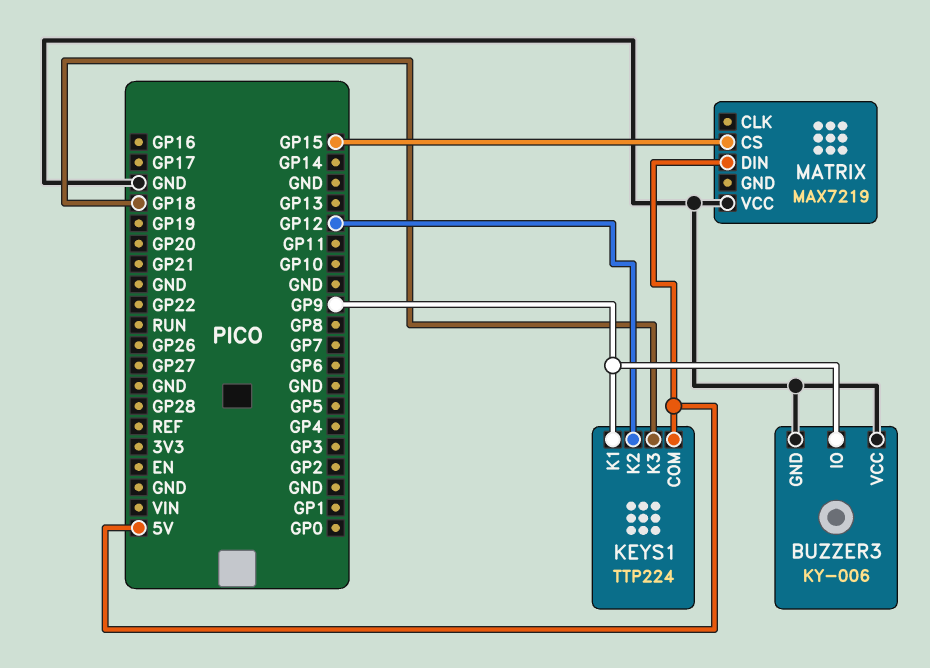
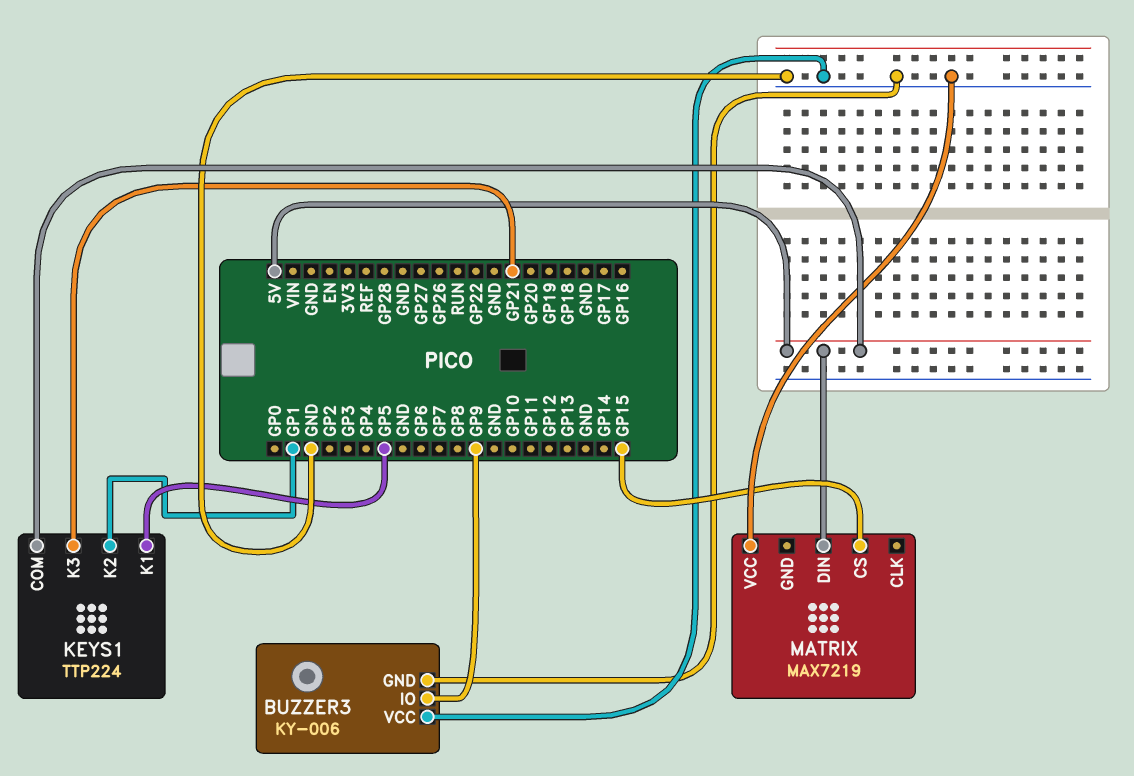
KEYS1 pin K1: GP9 -> GP5
KEYS1 pin K2: GP12 -> GP1
KEYS1 pin K3: GP18 -> GP21

